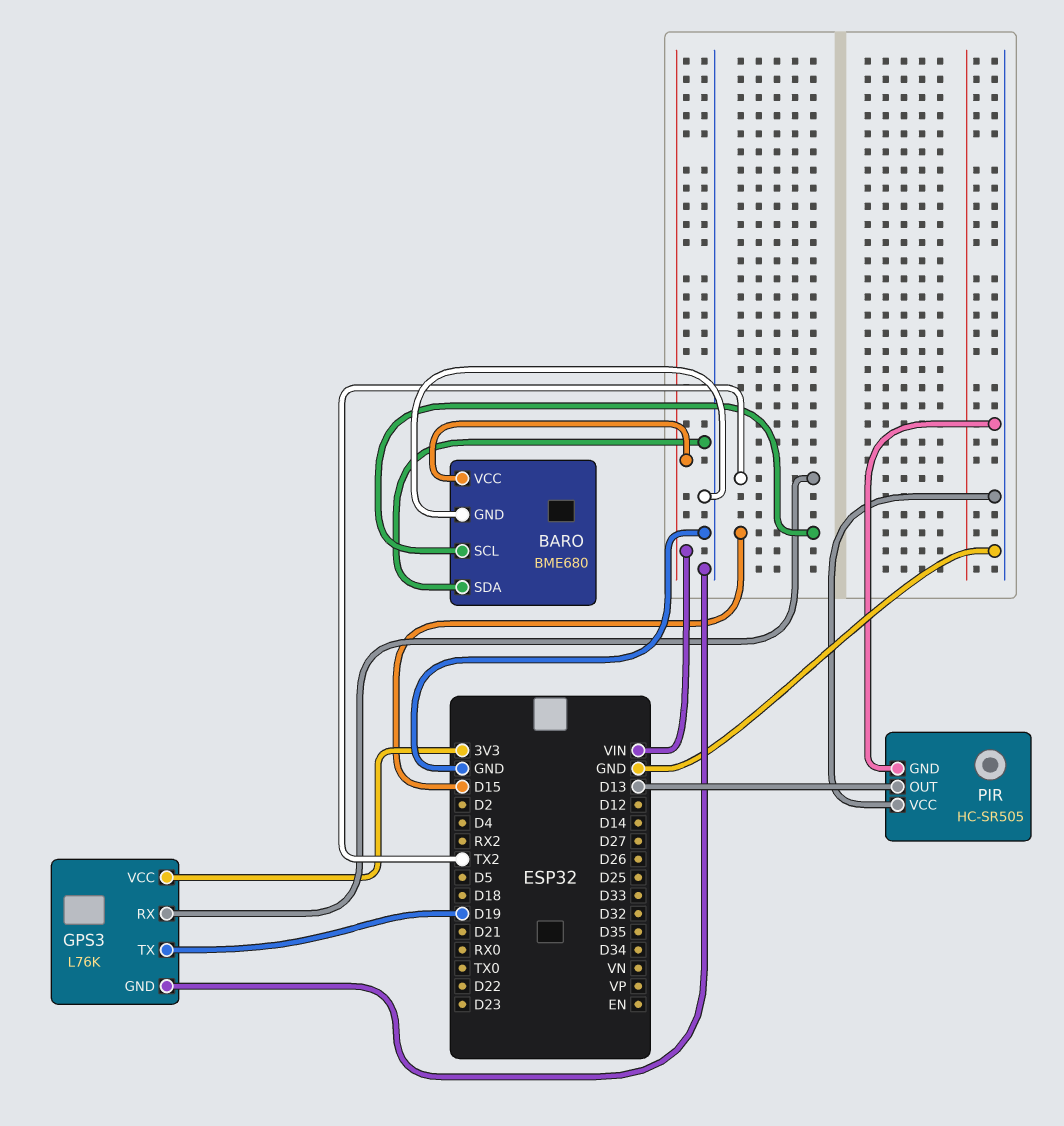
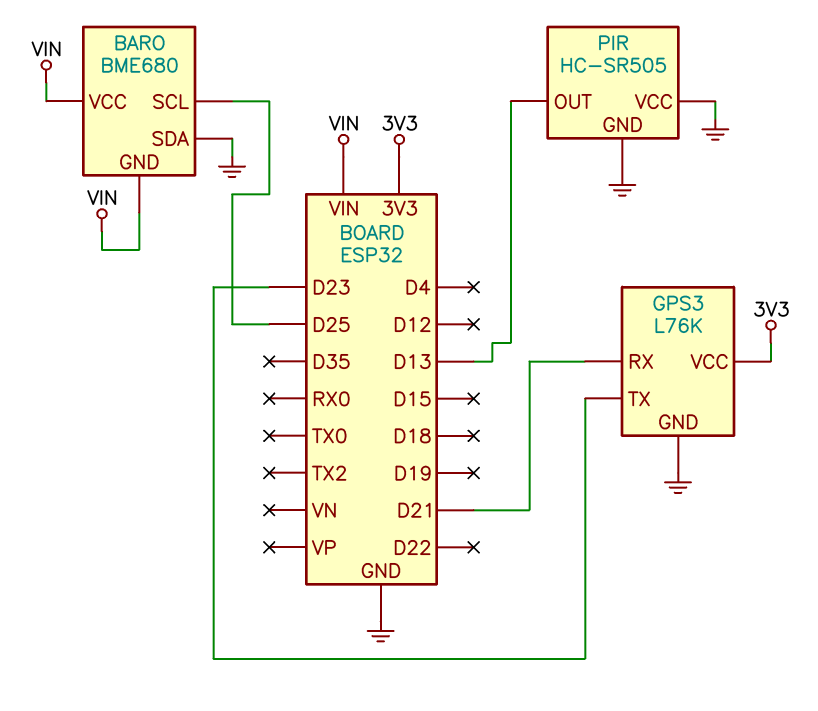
BARO pin GND: GND -> VIN
BARO pin SCL: D15 -> D25
GPS3 pin RX: TX2 -> D21
GPS3 pin TX: D19 -> D23

